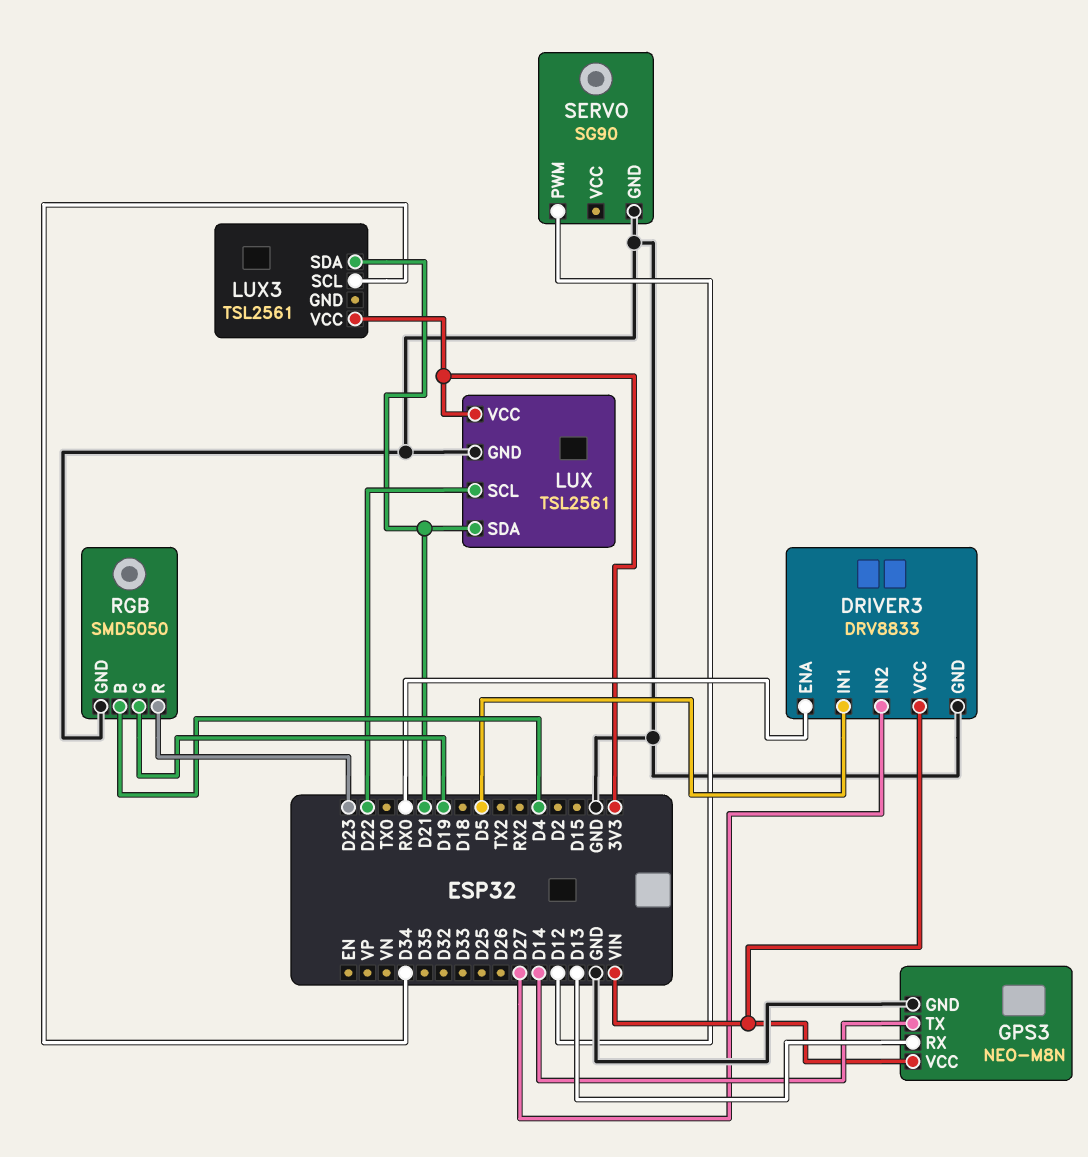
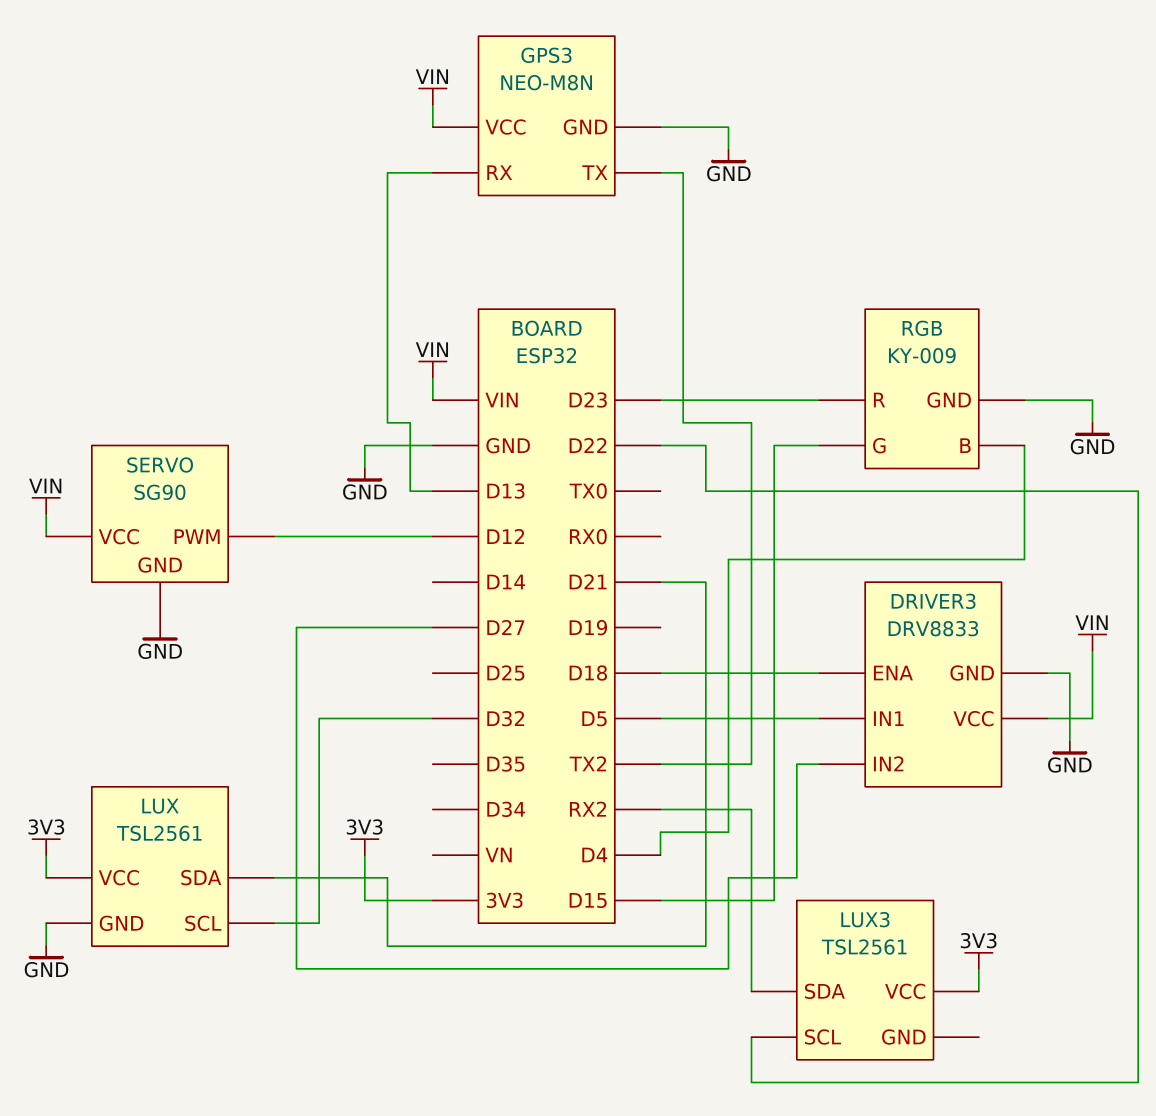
DRIVER3 pin ENA: RX0 -> D18
GPS3 pin TX: D14 -> TX2
LUX pin SCL: D22 -> D32
LUX3 pin SCL: D34 -> D22
LUX3 pin SDA: D21 -> RX2
RGB: SMD5050 -> KY-009
RGB pin G: D19 -> D15
SERVO pin VCC: none -> VIN

